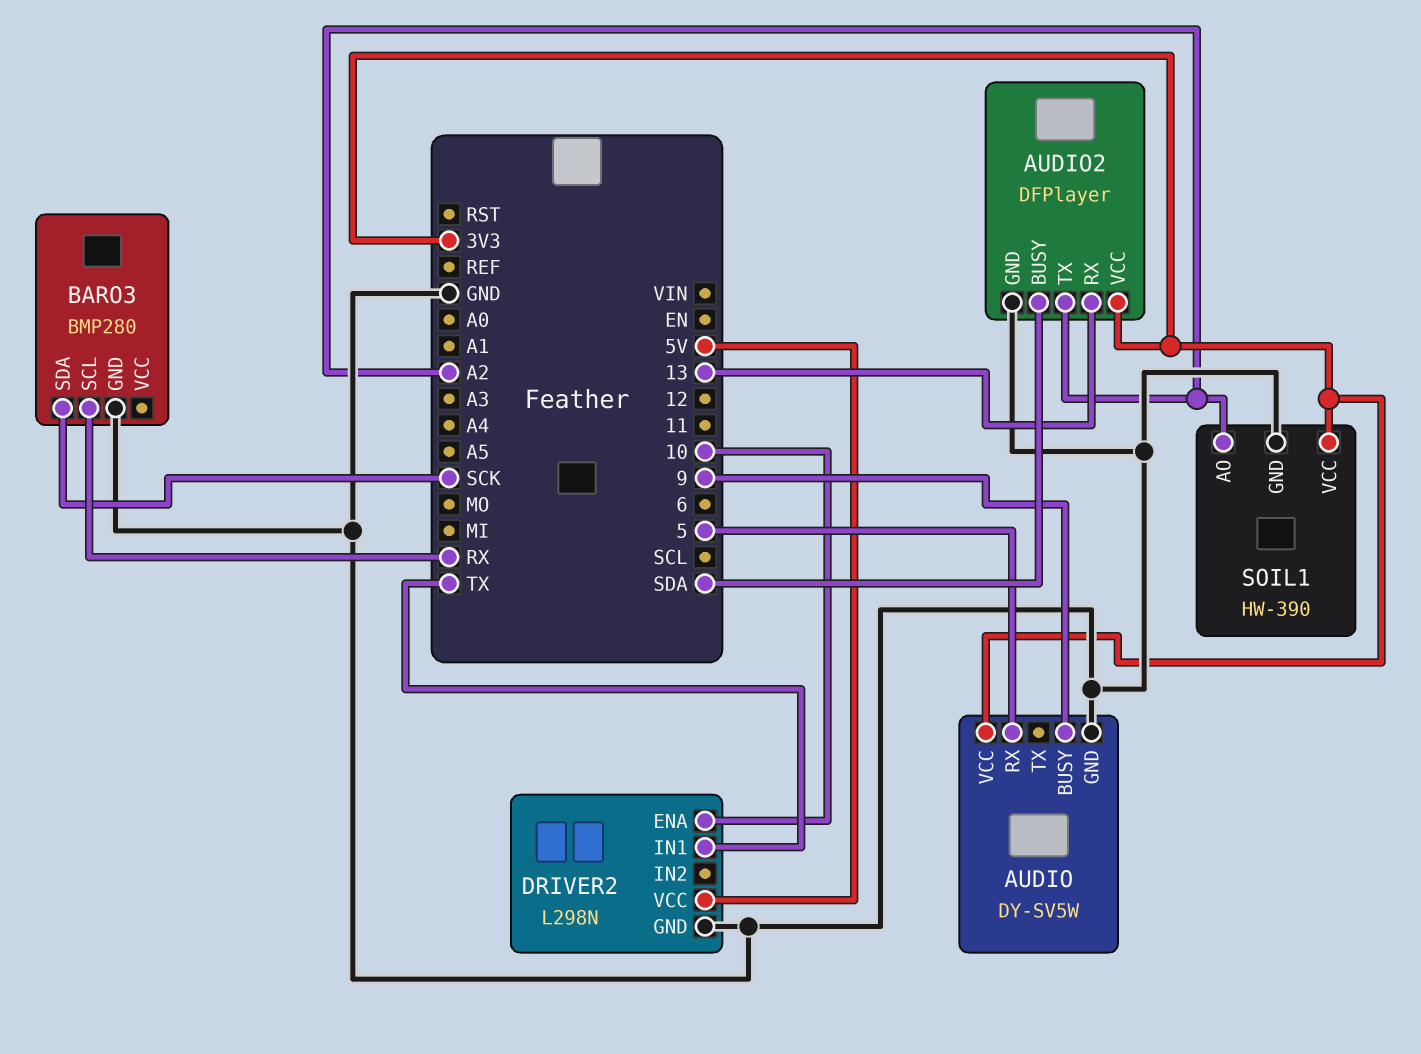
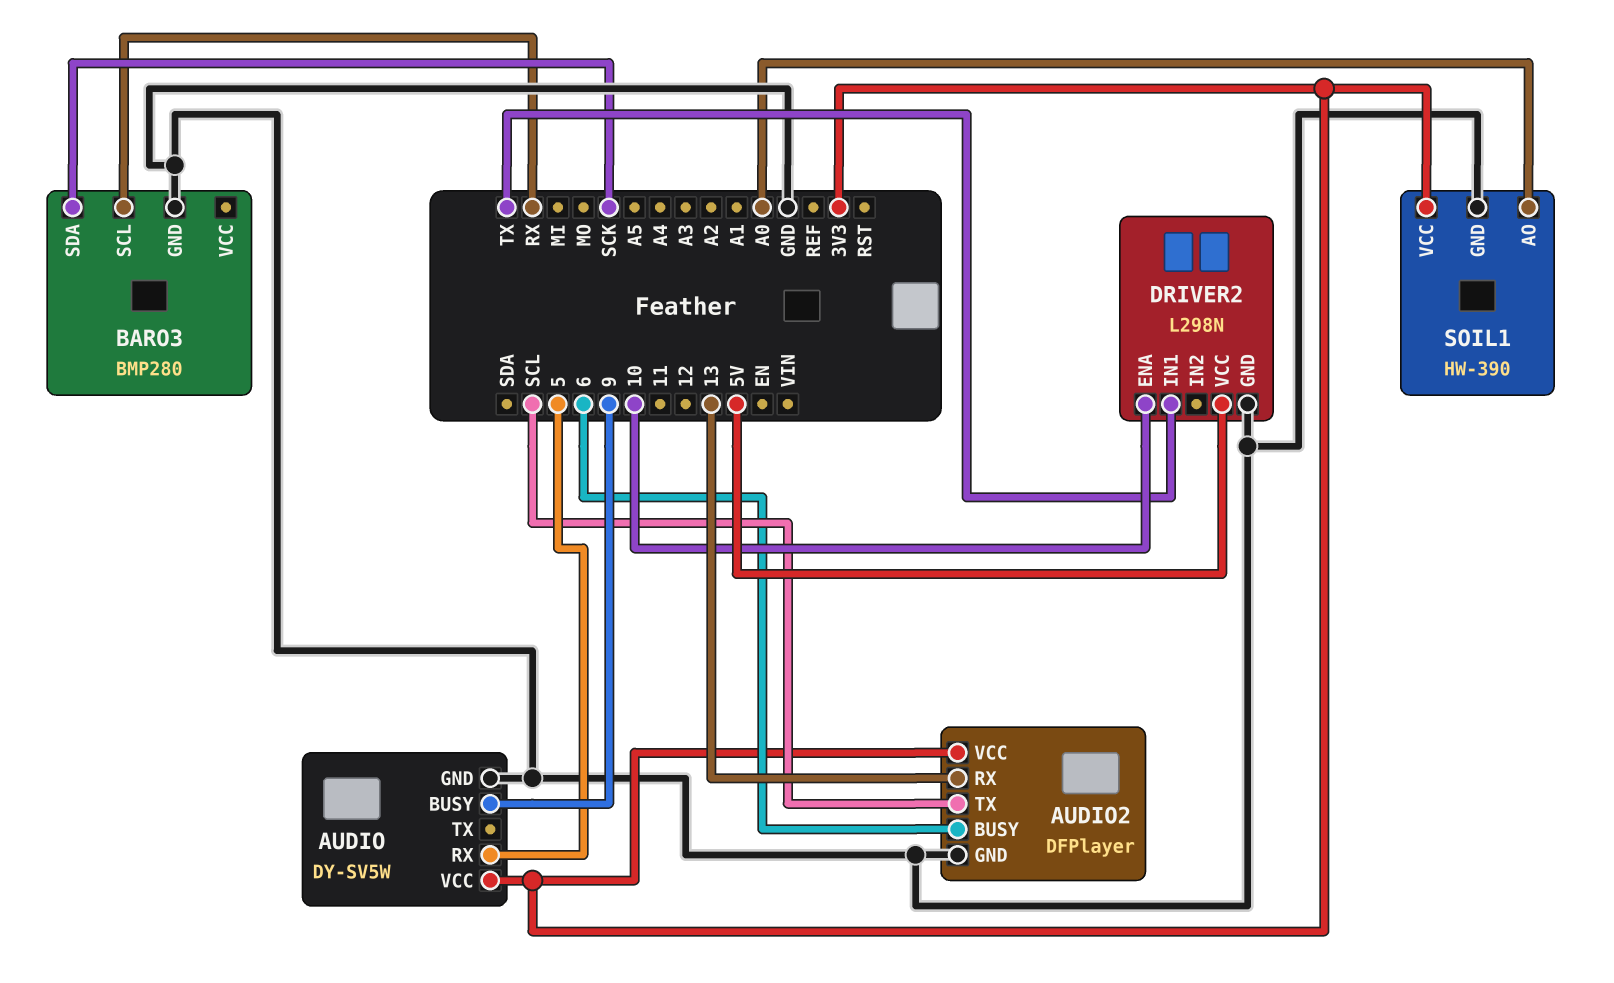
AUDIO2 pin BUSY: SDA -> 6
AUDIO2 pin TX: A2 -> SCL
SOIL1 pin AO: A2 -> A0

